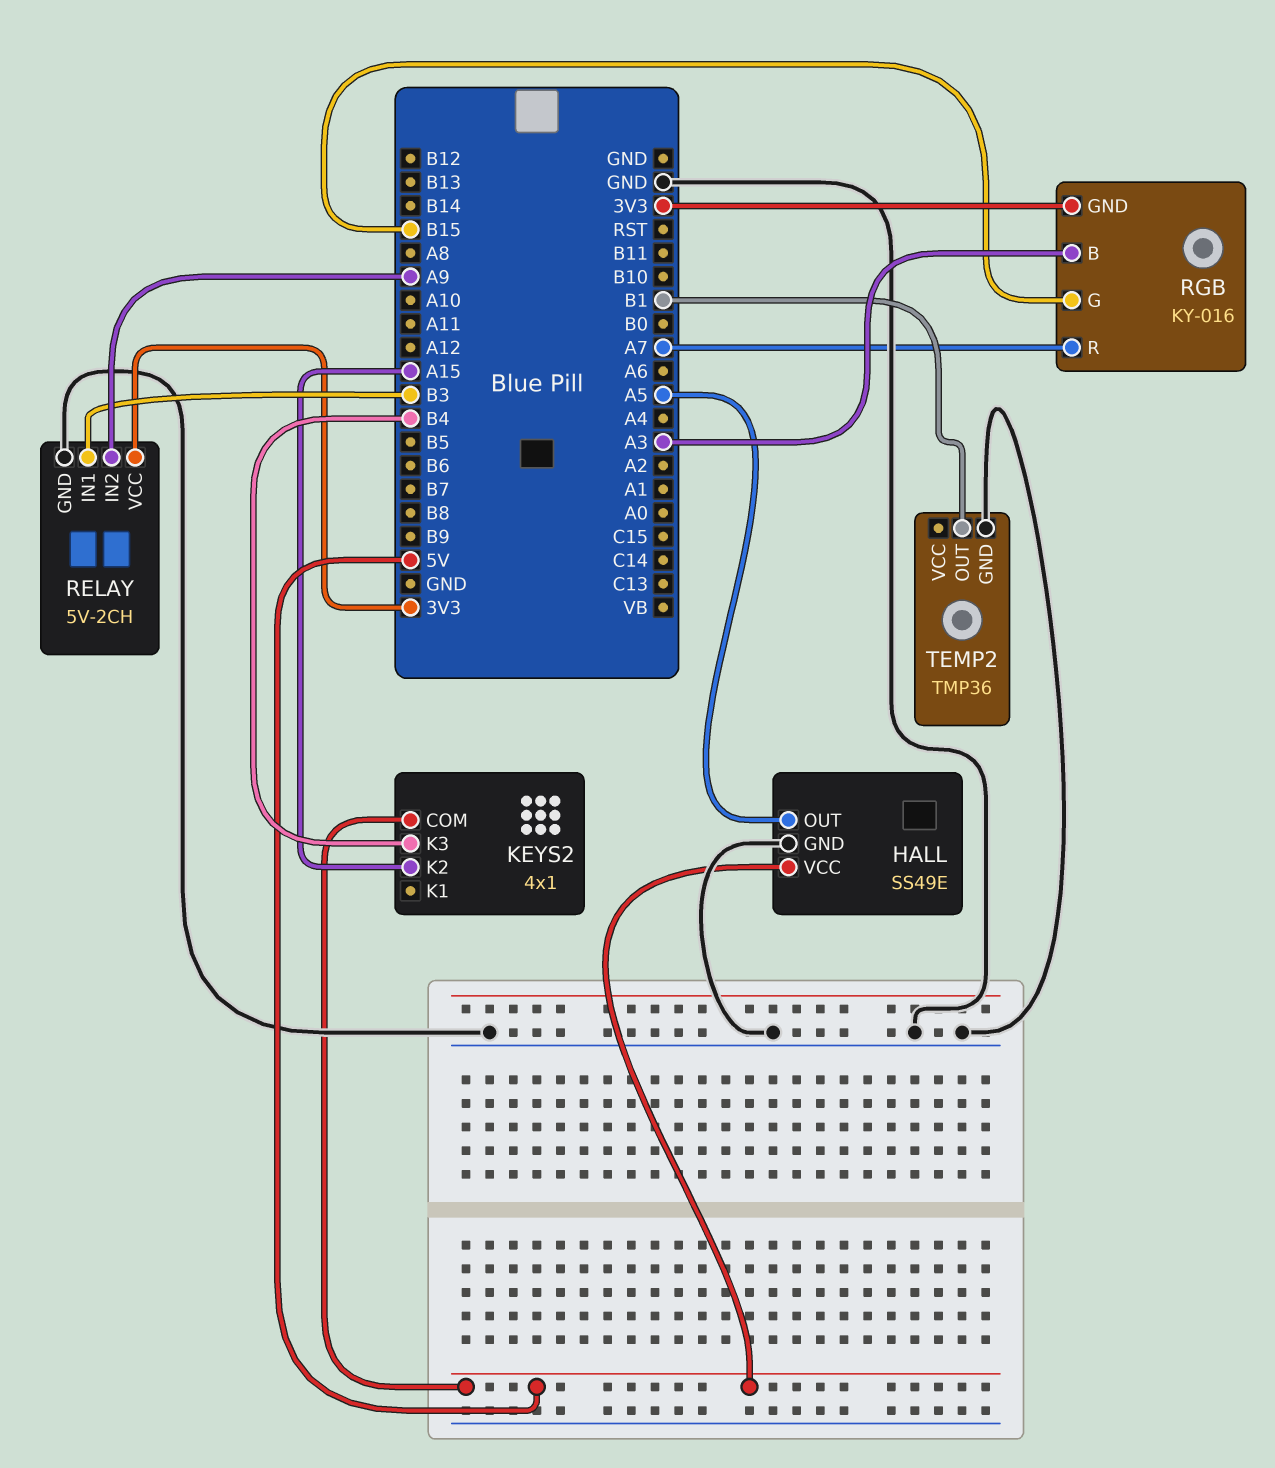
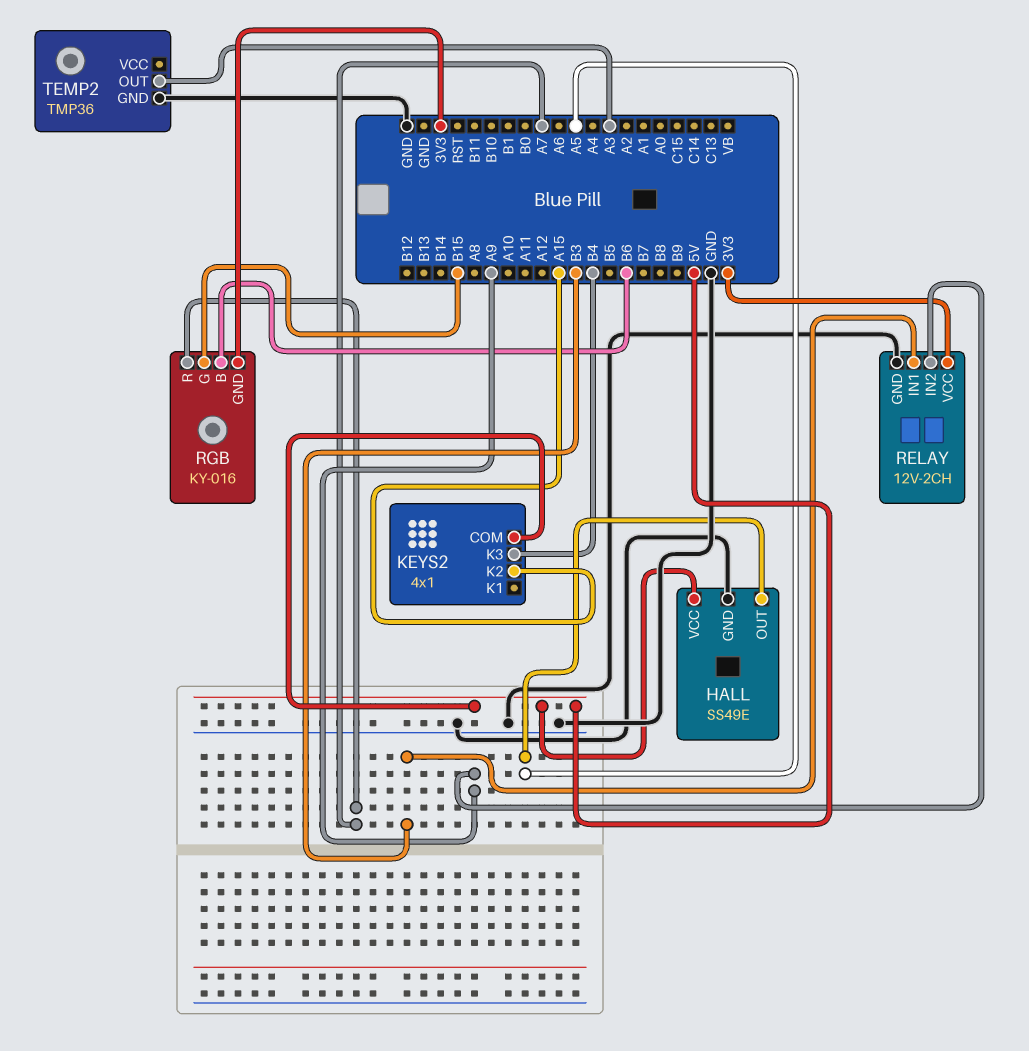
RELAY: 5V-2CH -> 12V-2CH
RGB pin B: A3 -> B6
TEMP2 pin OUT: B1 -> A3

